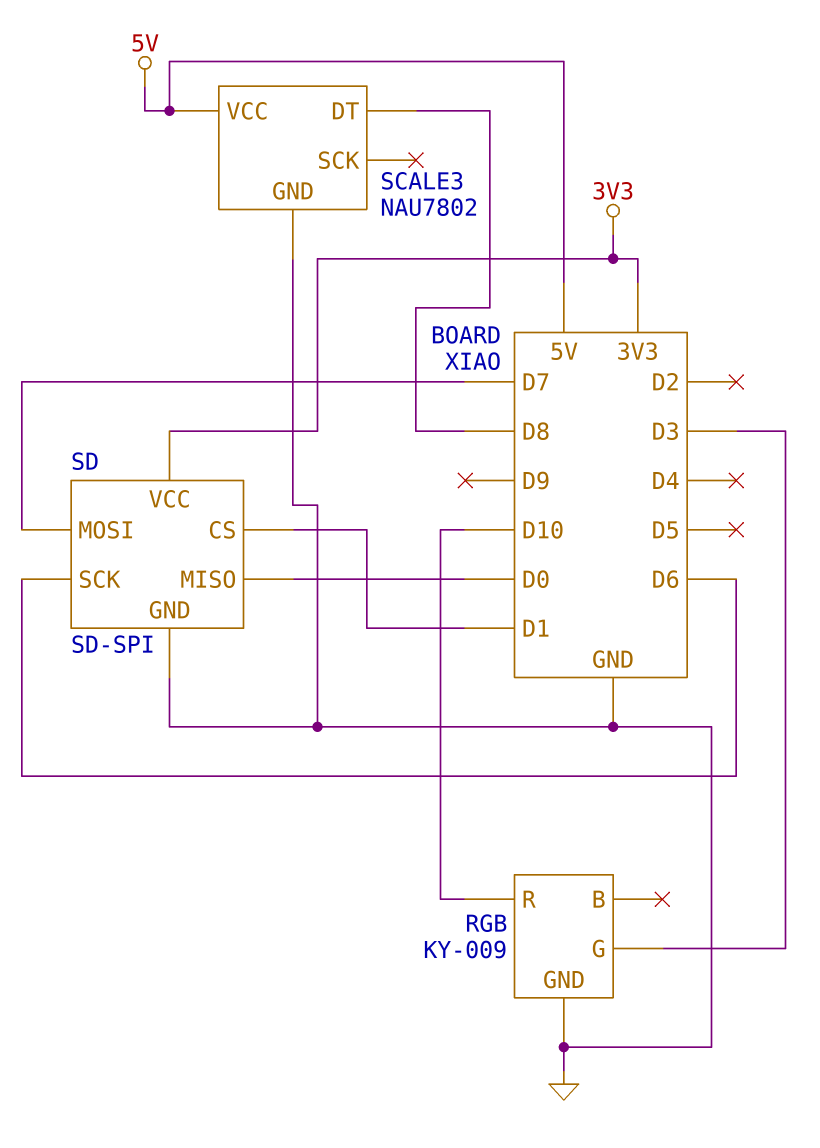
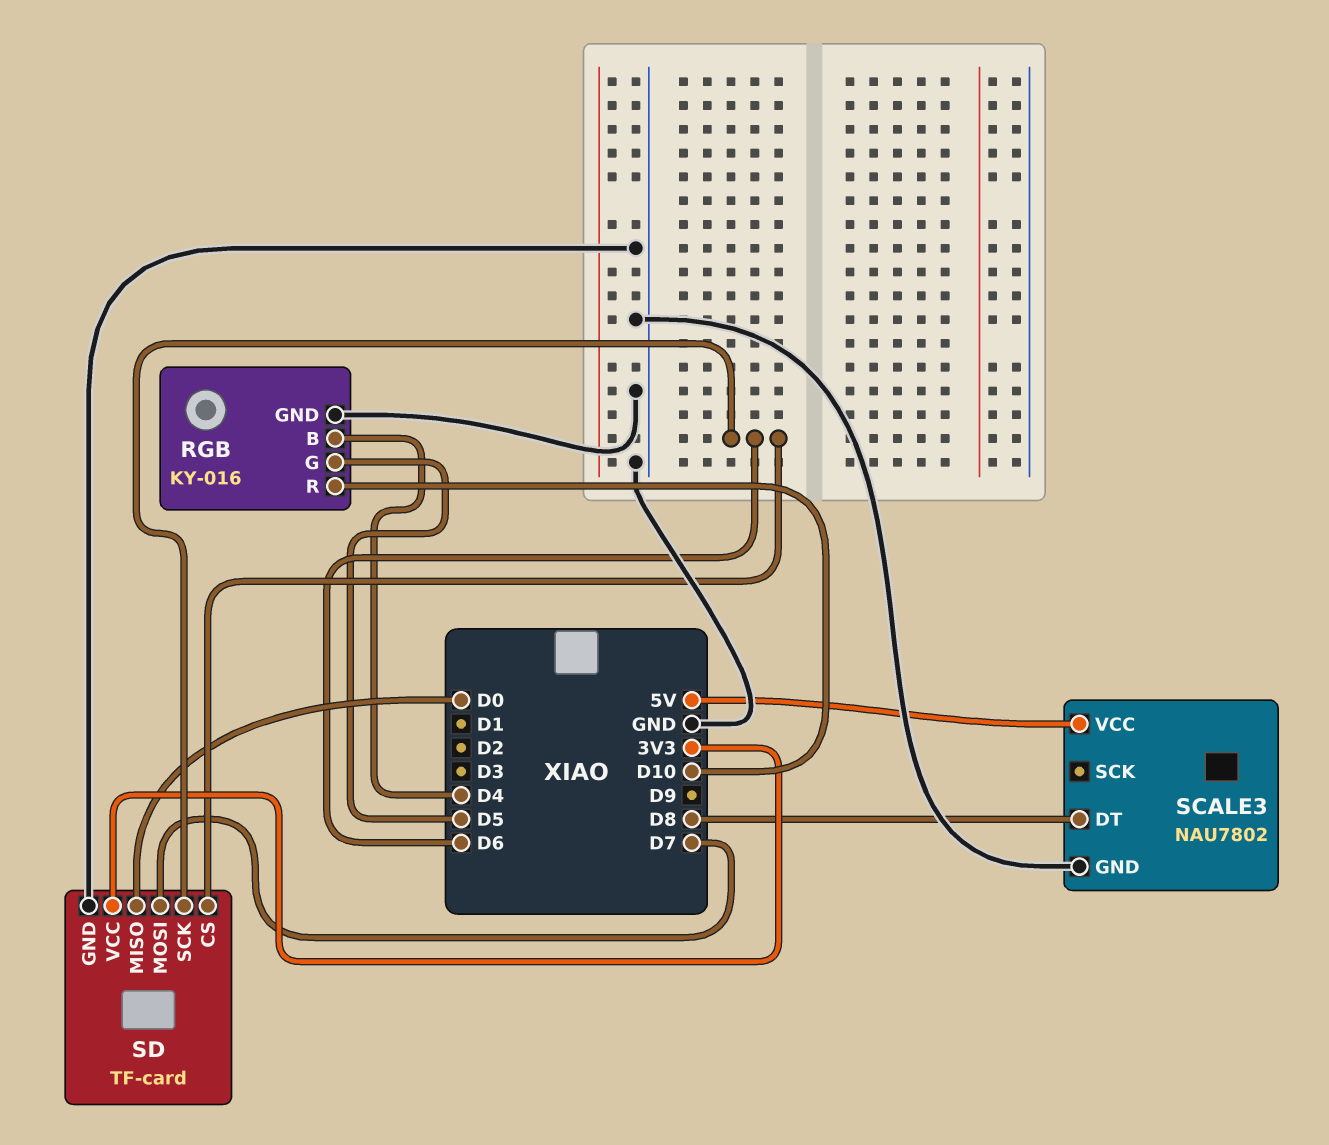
RGB: KY-009 -> KY-016
RGB pin B: none -> D4
RGB pin G: D3 -> D5
SD: SD-SPI -> TF-card
SD pin CS: D1 -> D6

